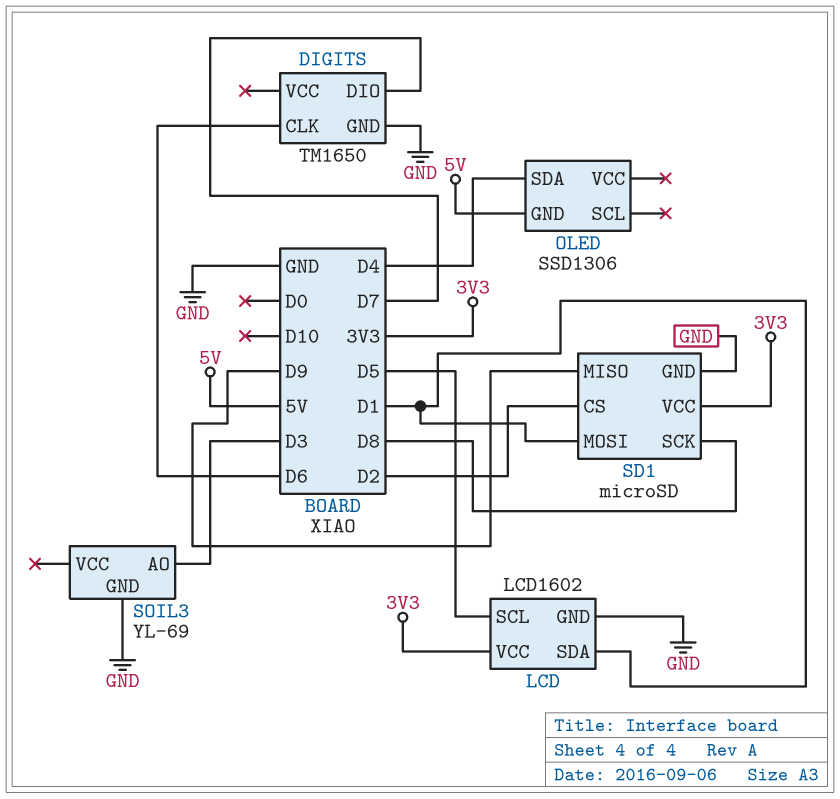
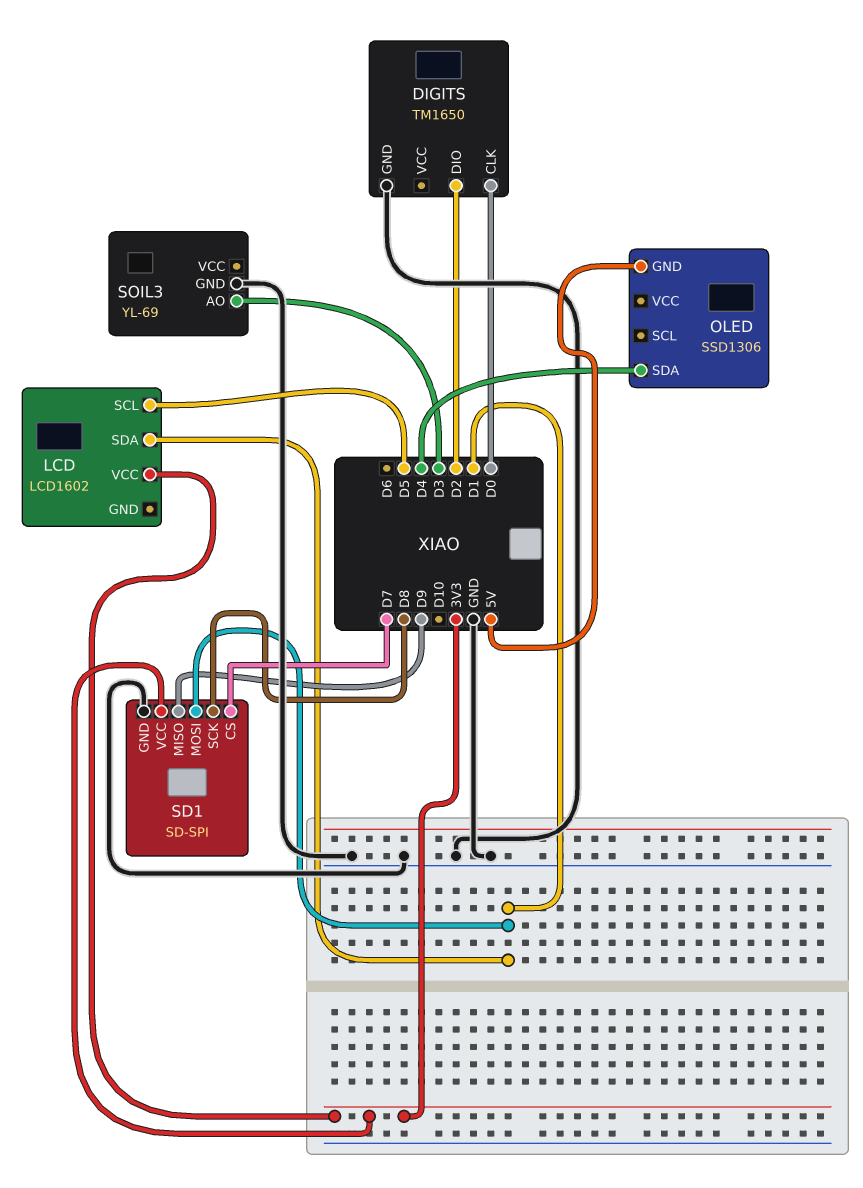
DIGITS pin CLK: D6 -> D0
DIGITS pin DIO: D7 -> D2
LCD pin GND: GND -> none
SD1: microSD -> SD-SPI
SD1 pin CS: D2 -> D7

